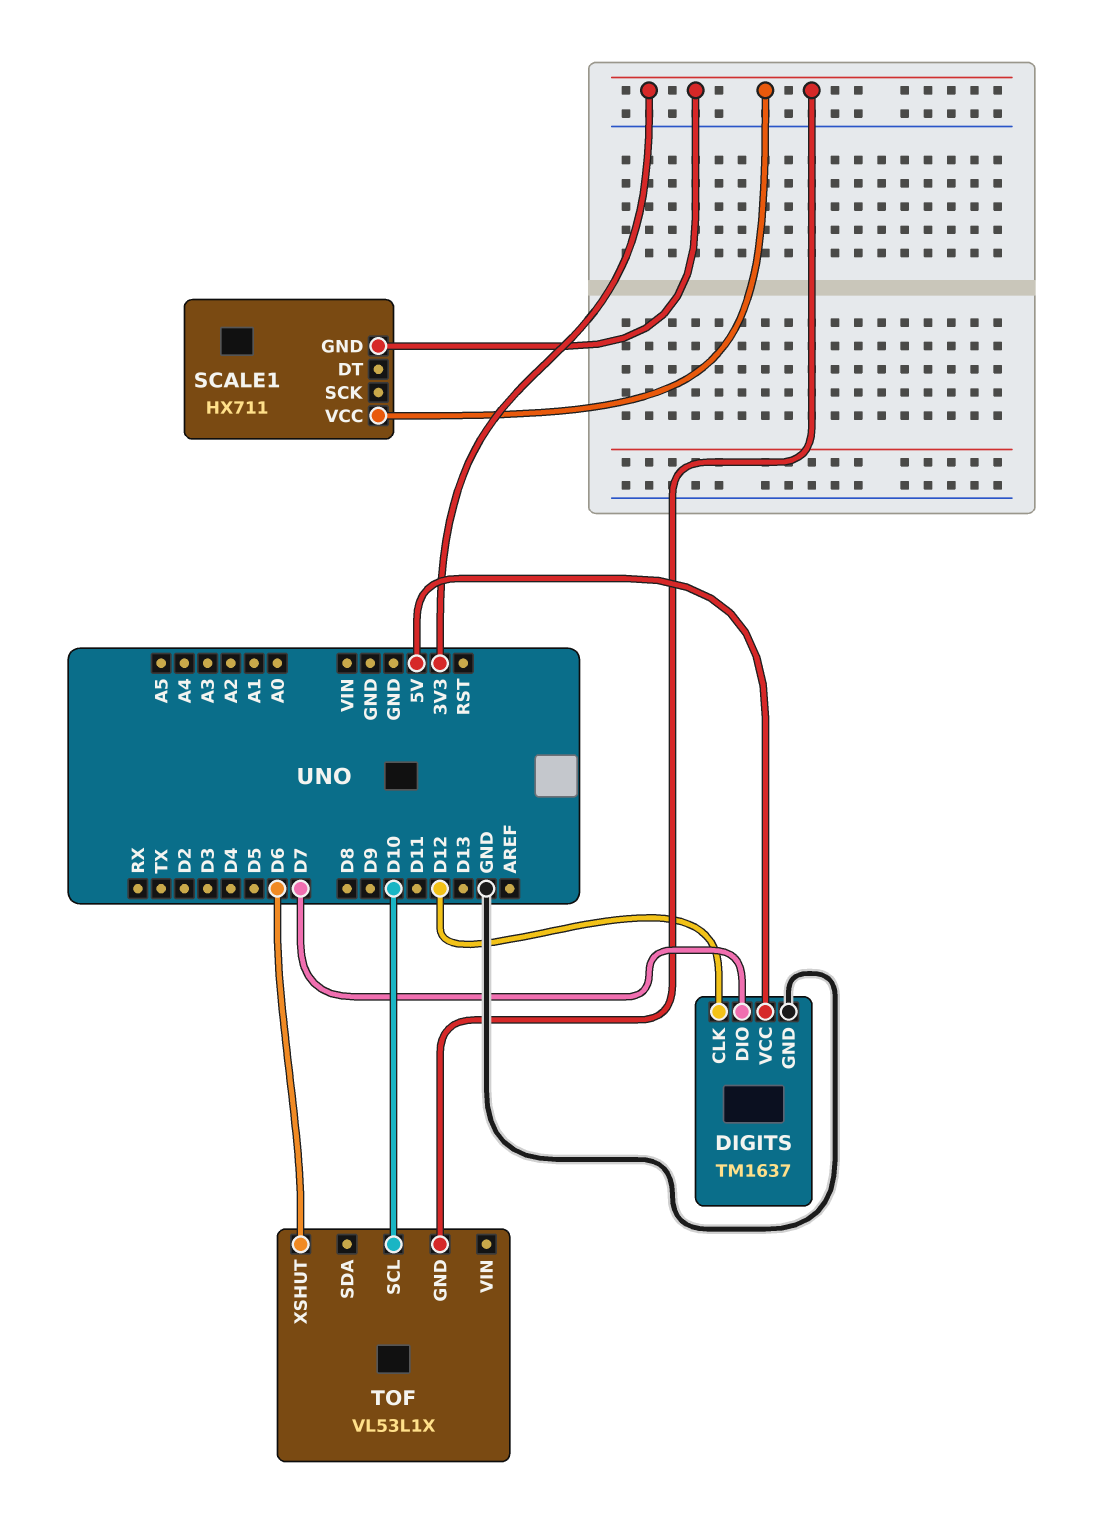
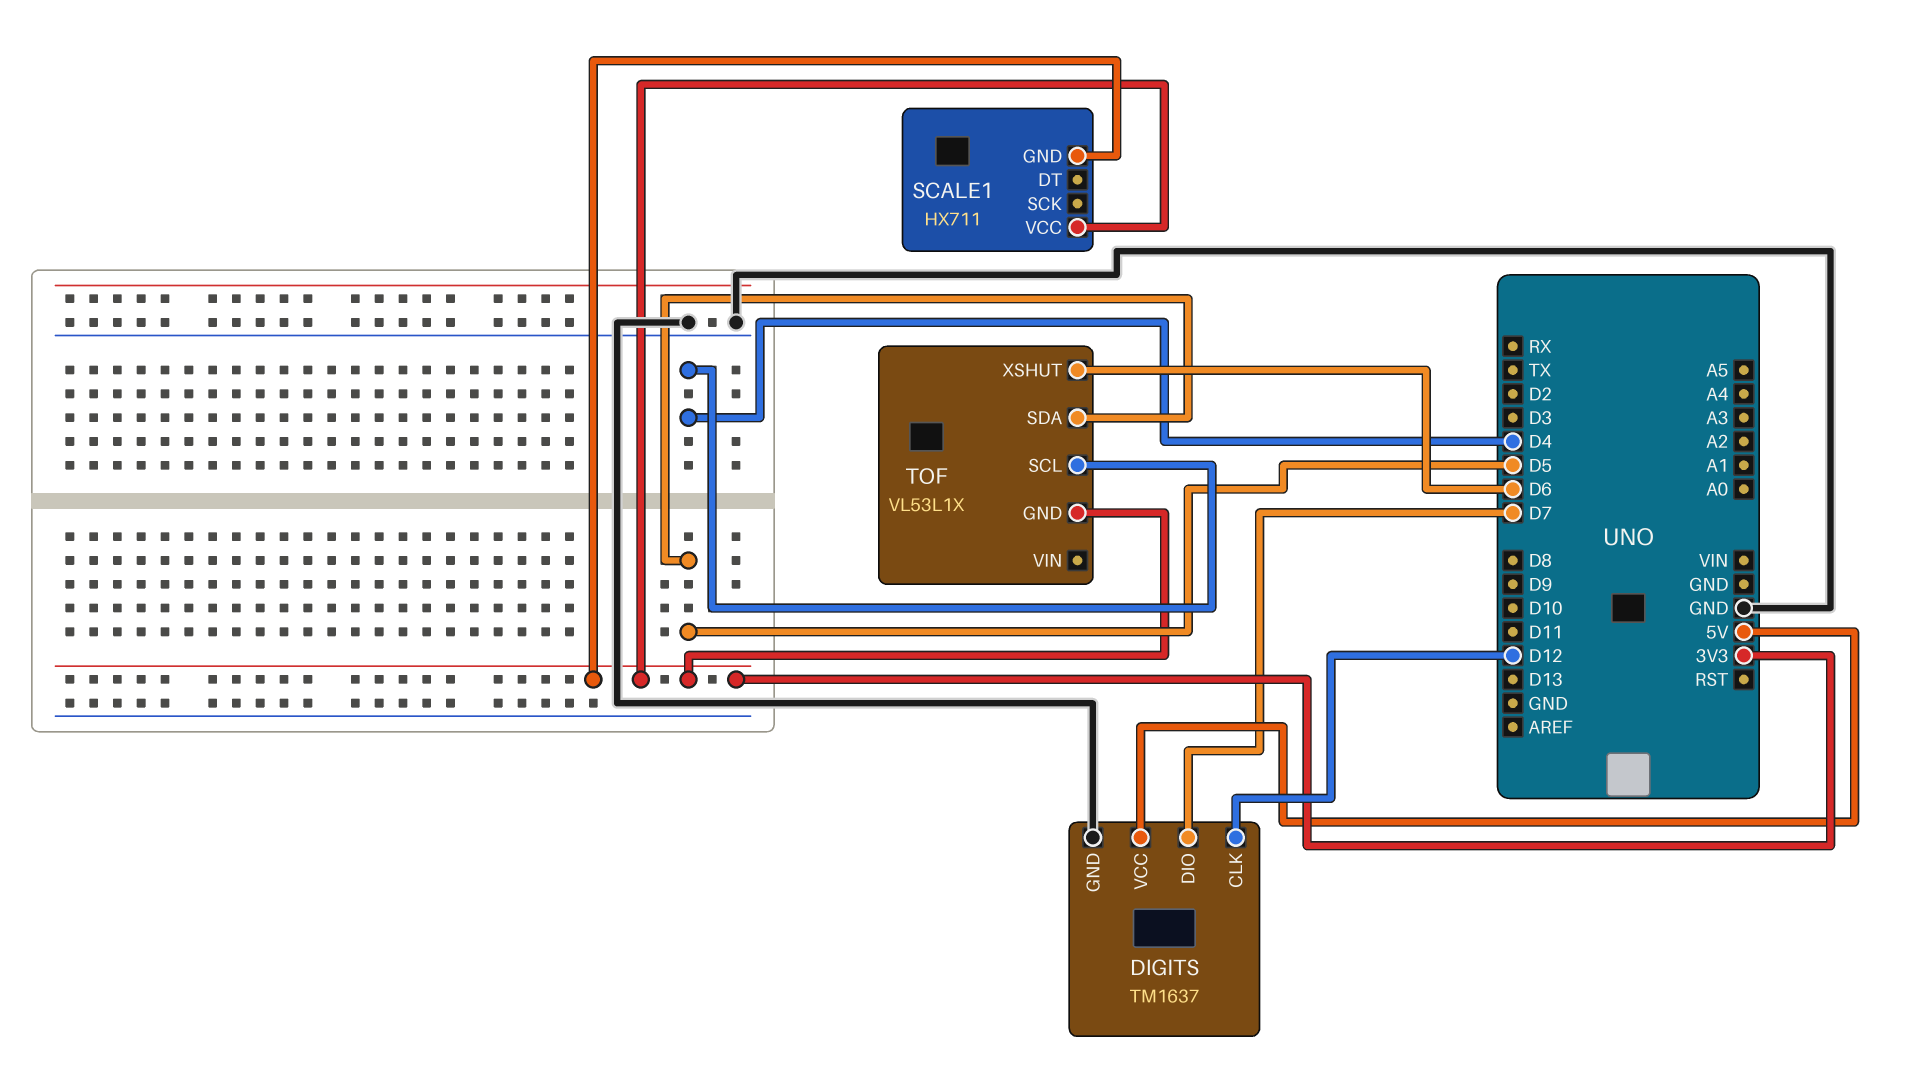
TOF pin SCL: D10 -> D4
TOF pin SDA: none -> D5

